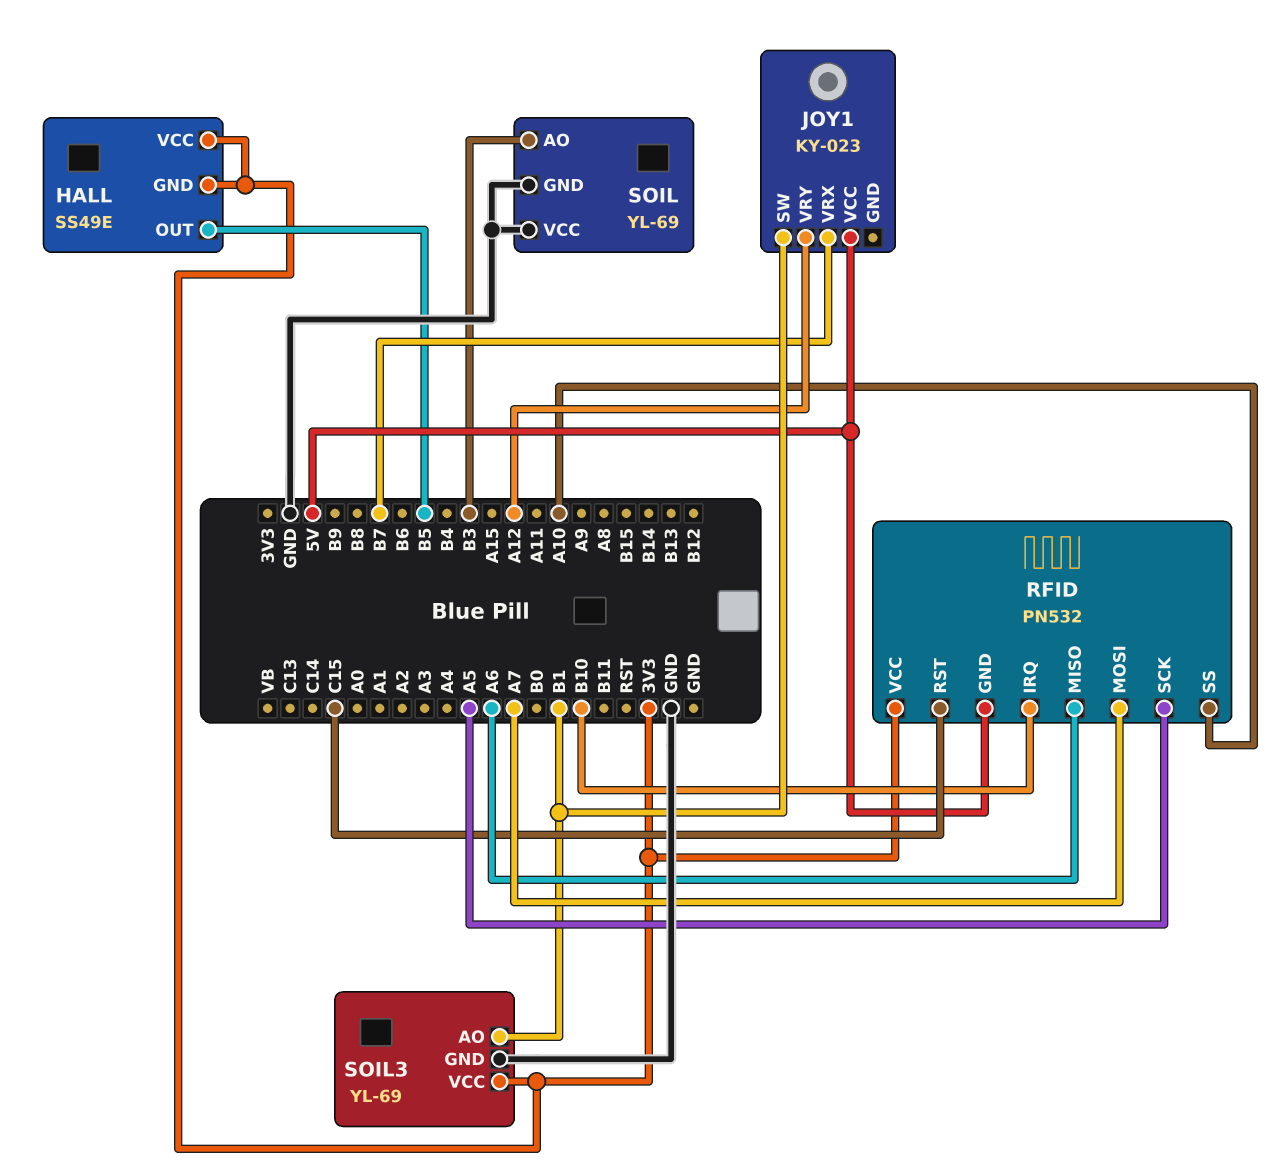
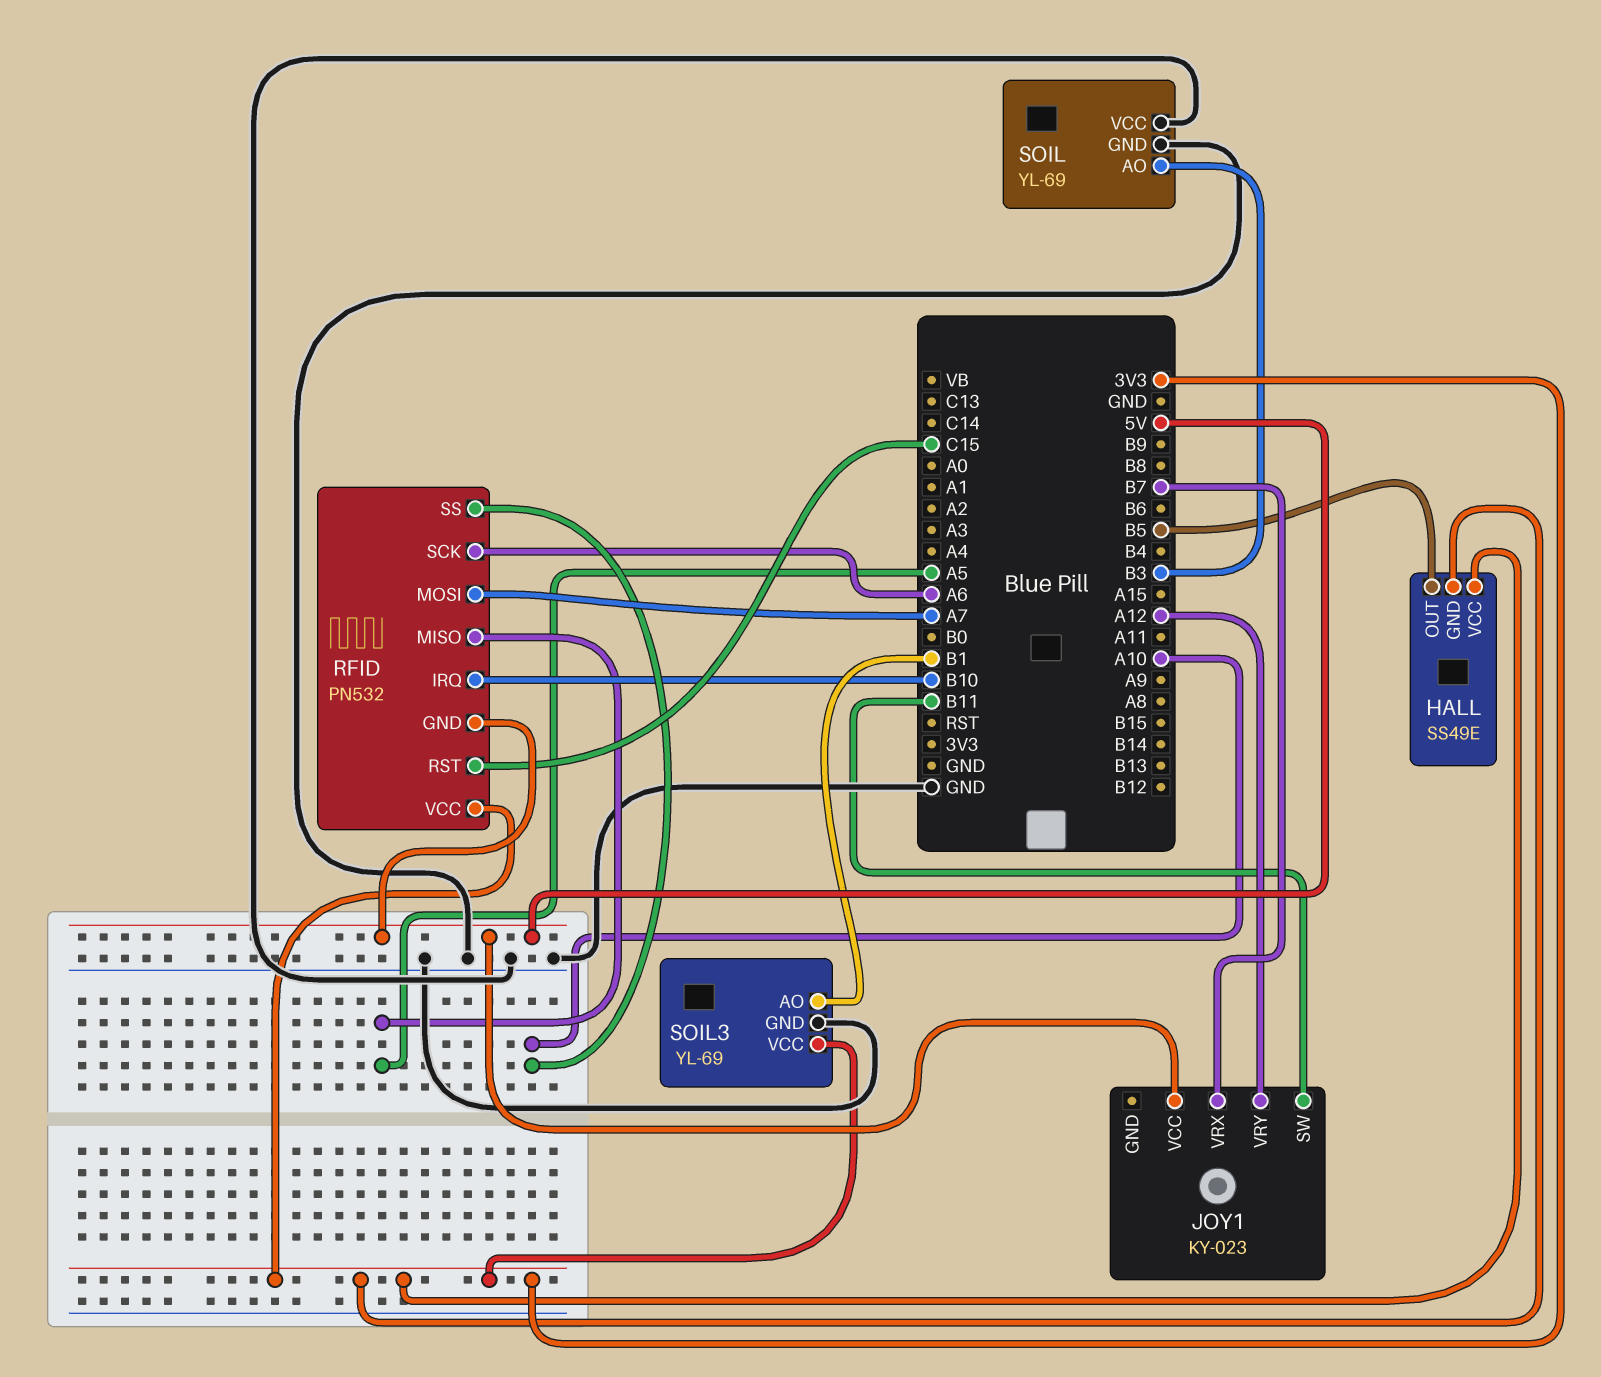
JOY1 pin SW: B1 -> B11
RFID pin MISO: A6 -> A5
RFID pin SCK: A5 -> A6

